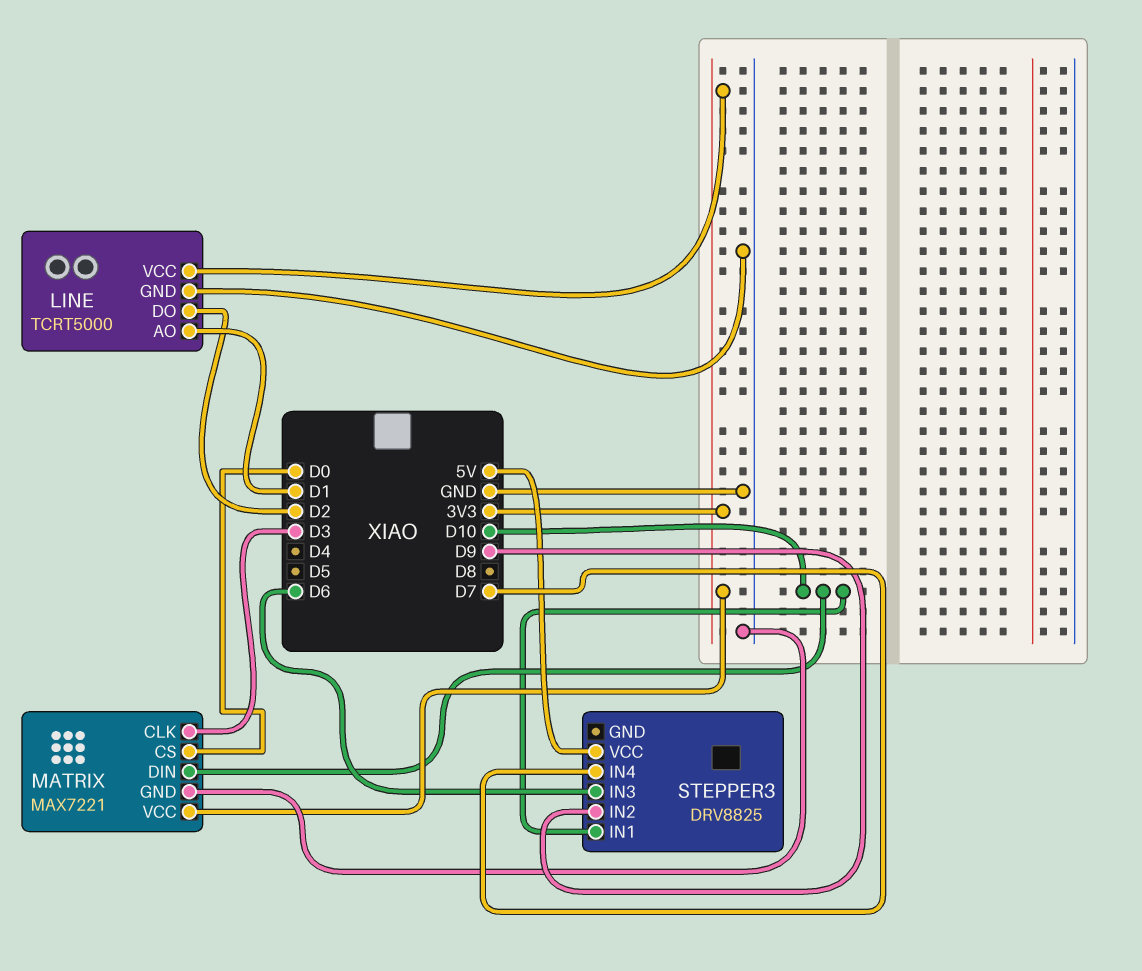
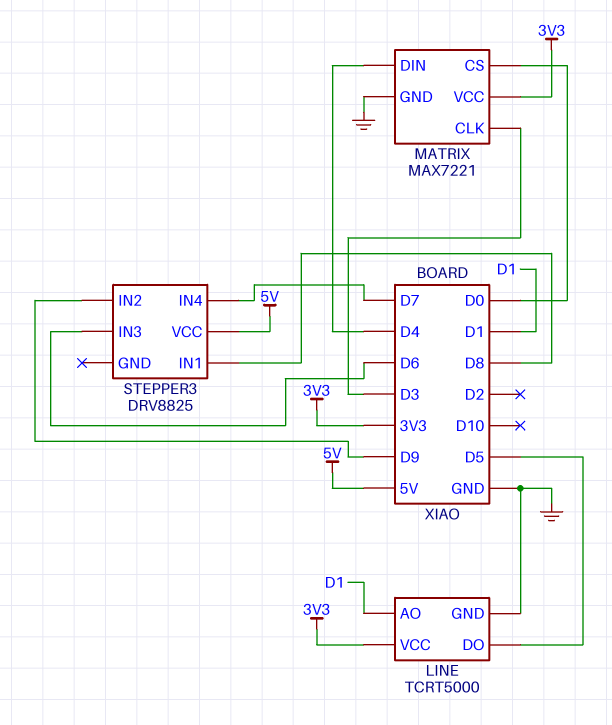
LINE pin DO: D2 -> D5
MATRIX pin DIN: D10 -> D4
STEPPER3 pin IN1: D10 -> D8

